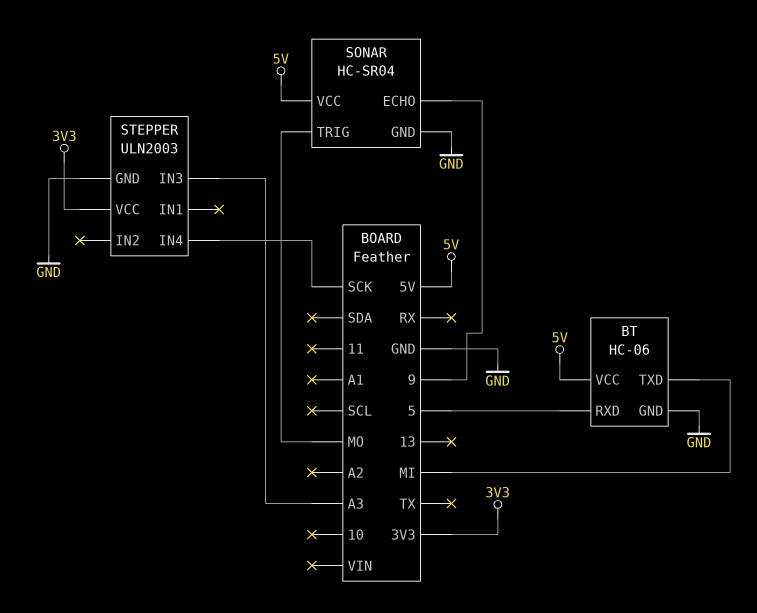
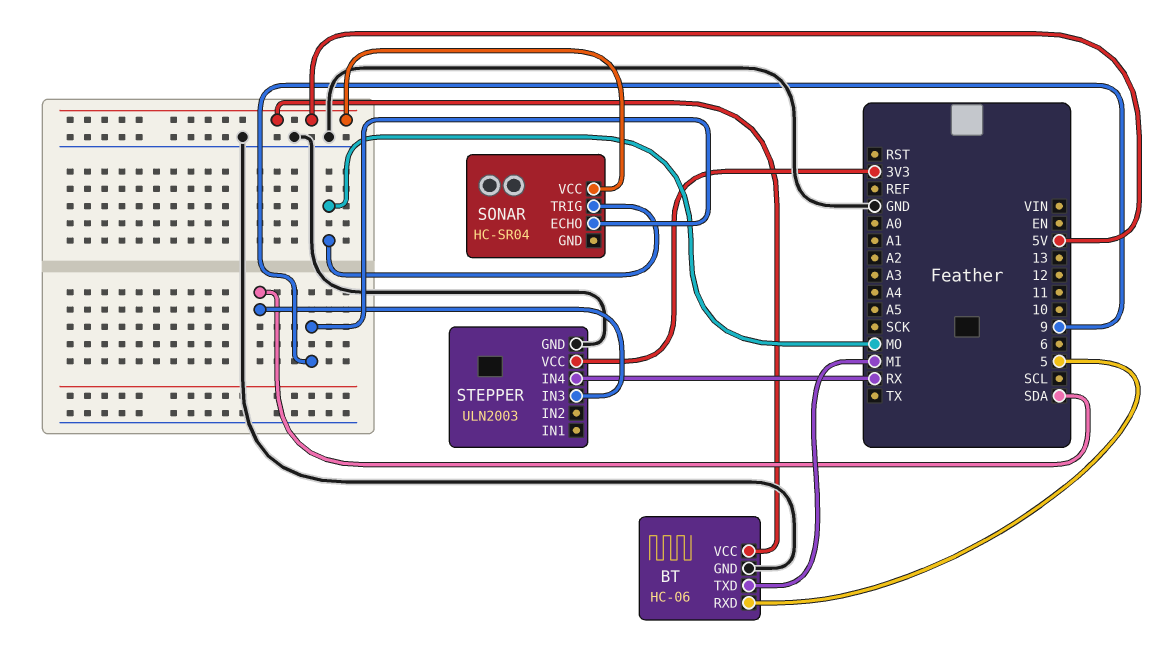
SONAR pin GND: GND -> none
STEPPER pin IN3: A3 -> SDA
STEPPER pin IN4: SCK -> RX

